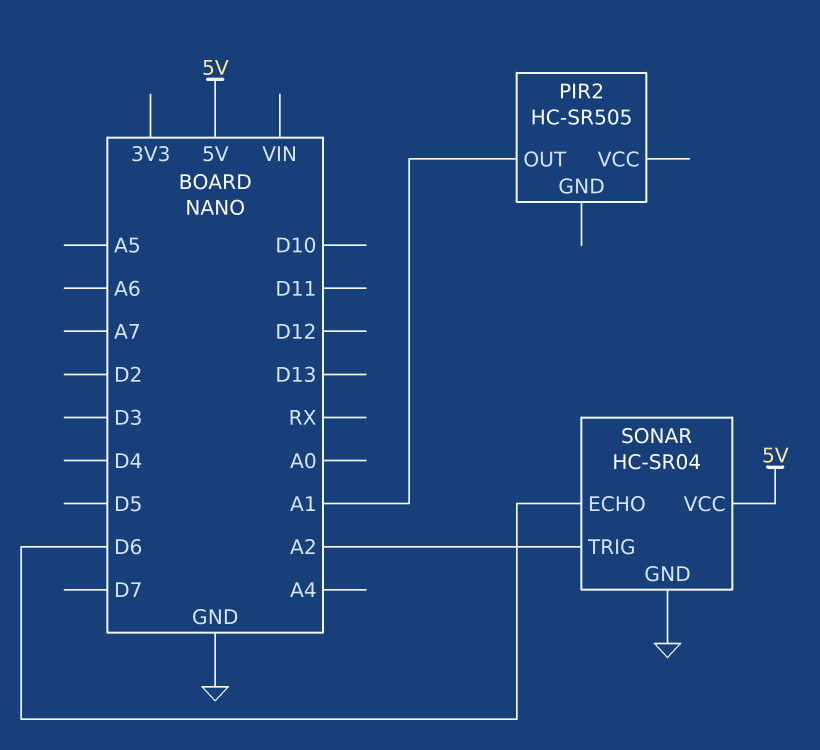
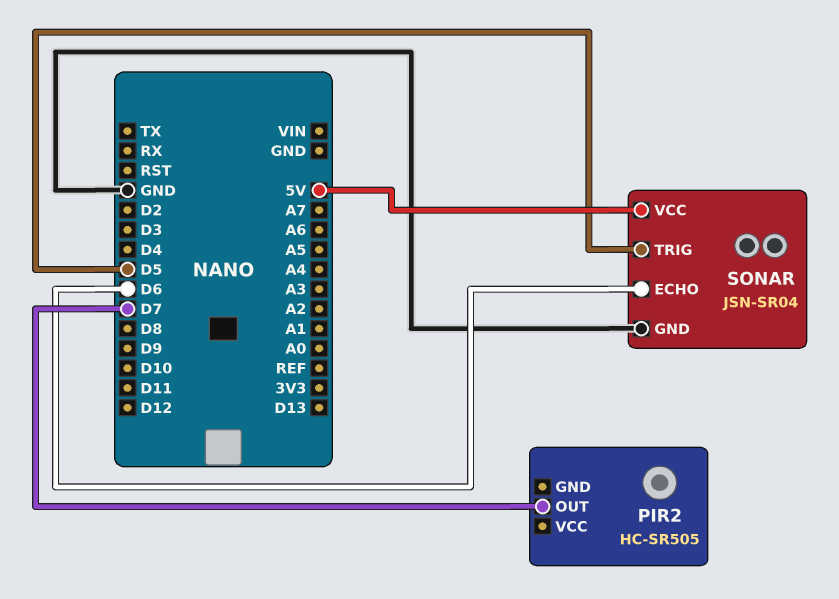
PIR2 pin OUT: A1 -> D7
SONAR: HC-SR04 -> JSN-SR04
SONAR pin TRIG: A2 -> D5

